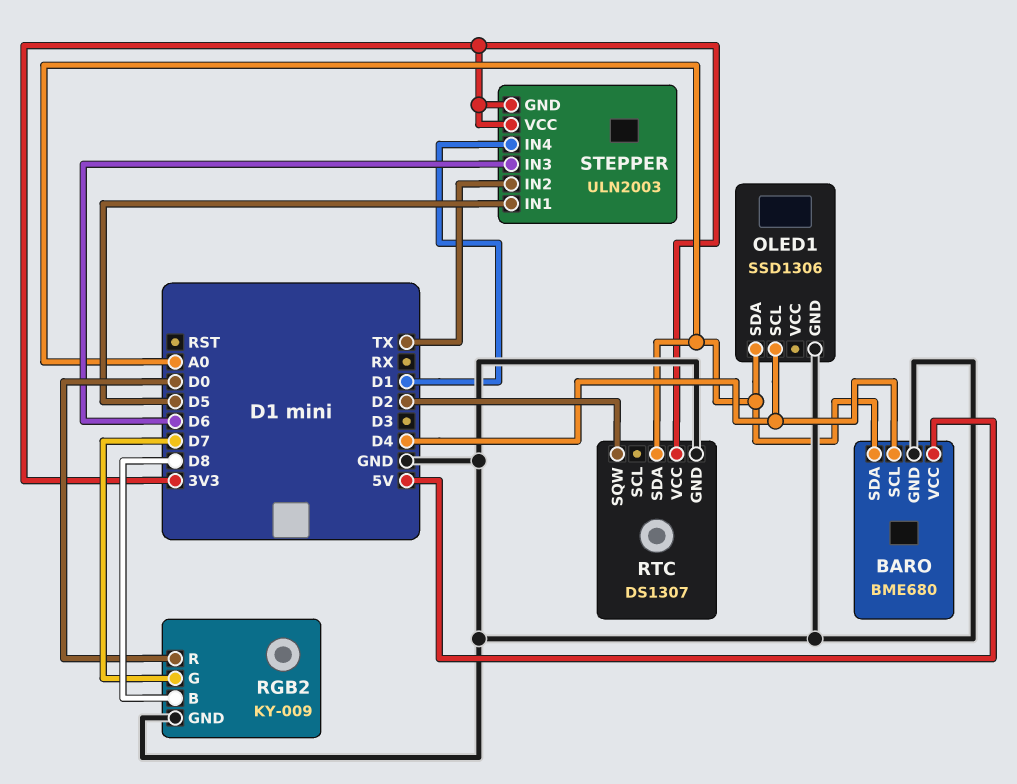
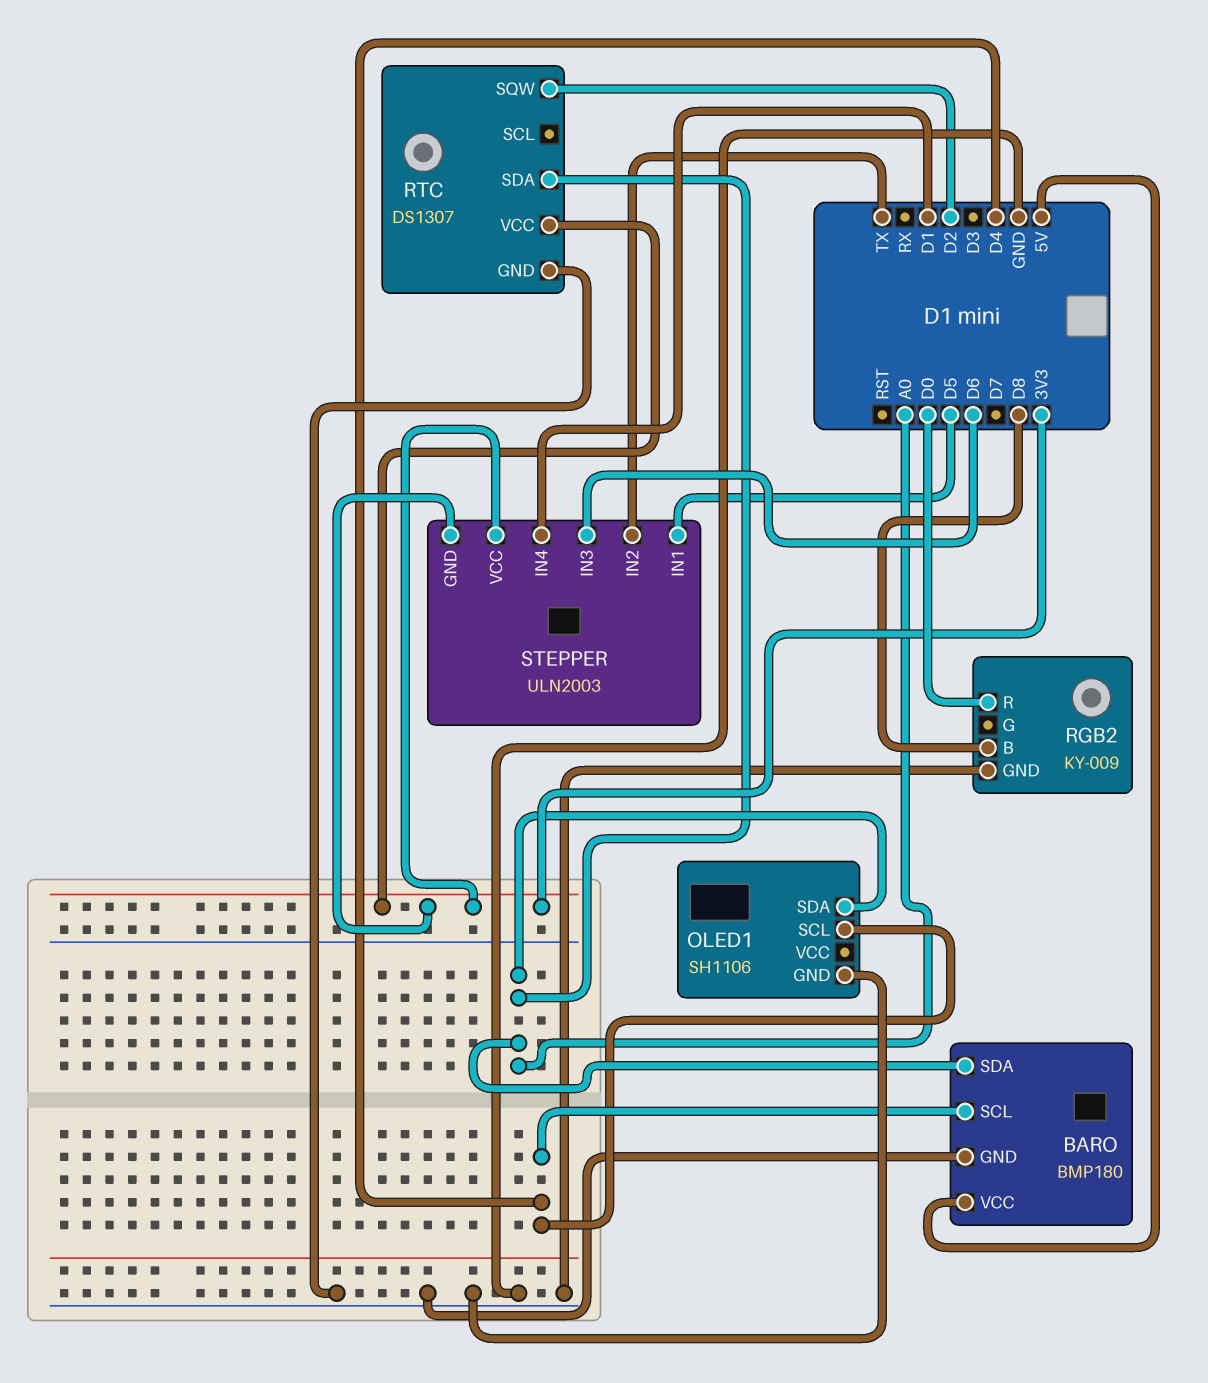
BARO: BME680 -> BMP180
OLED1: SSD1306 -> SH1106
RGB2 pin G: D7 -> none

